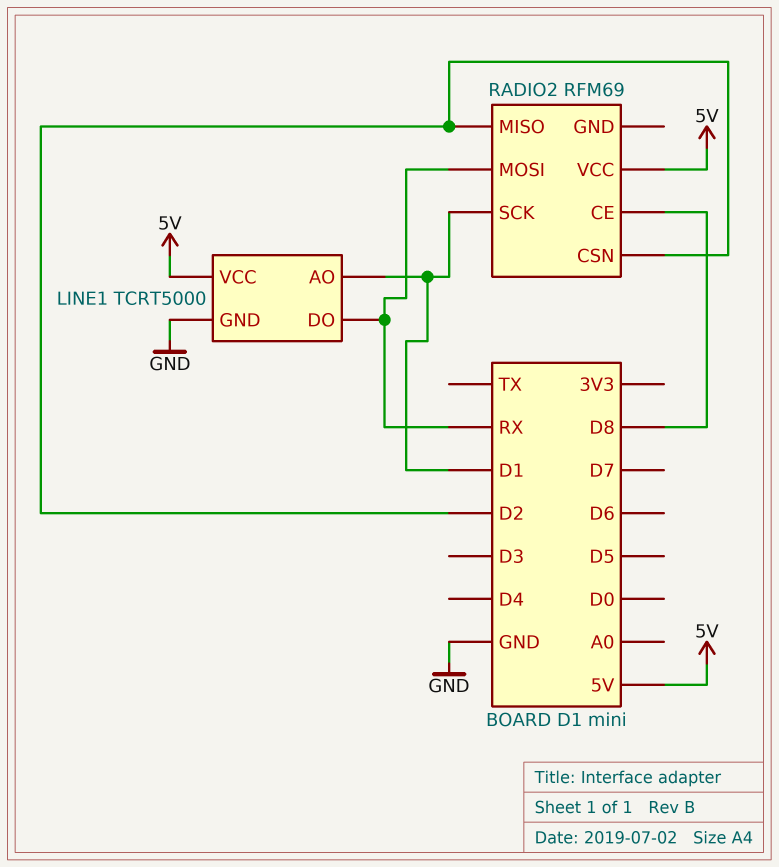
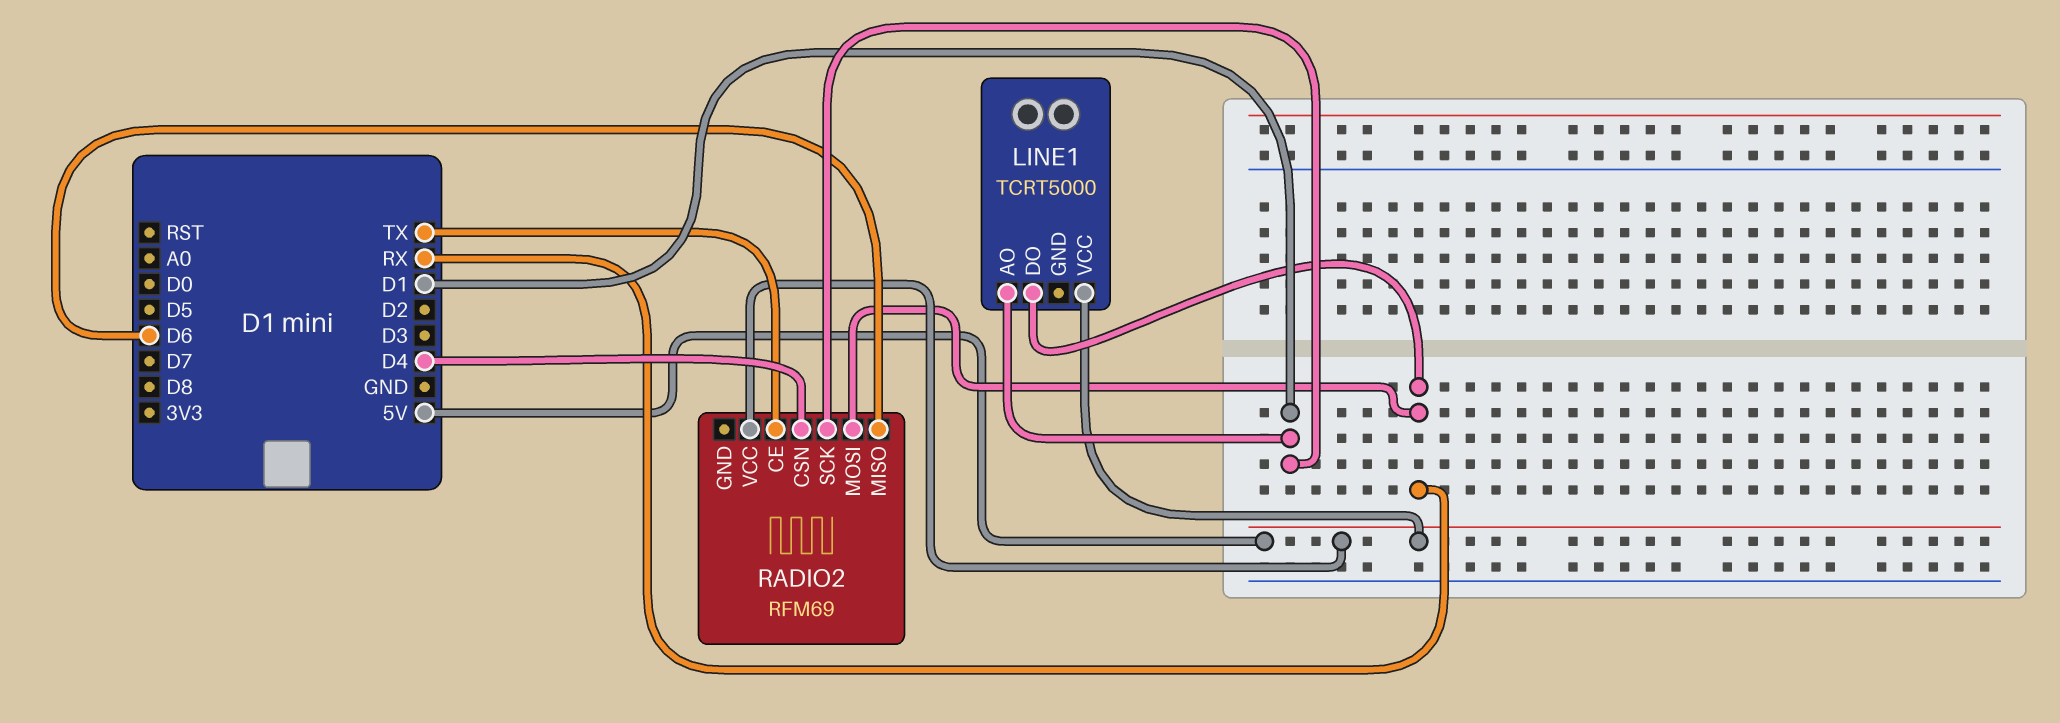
LINE1 pin GND: GND -> none
RADIO2 pin CE: D8 -> TX
RADIO2 pin CSN: D2 -> D4
RADIO2 pin MISO: D2 -> D6

